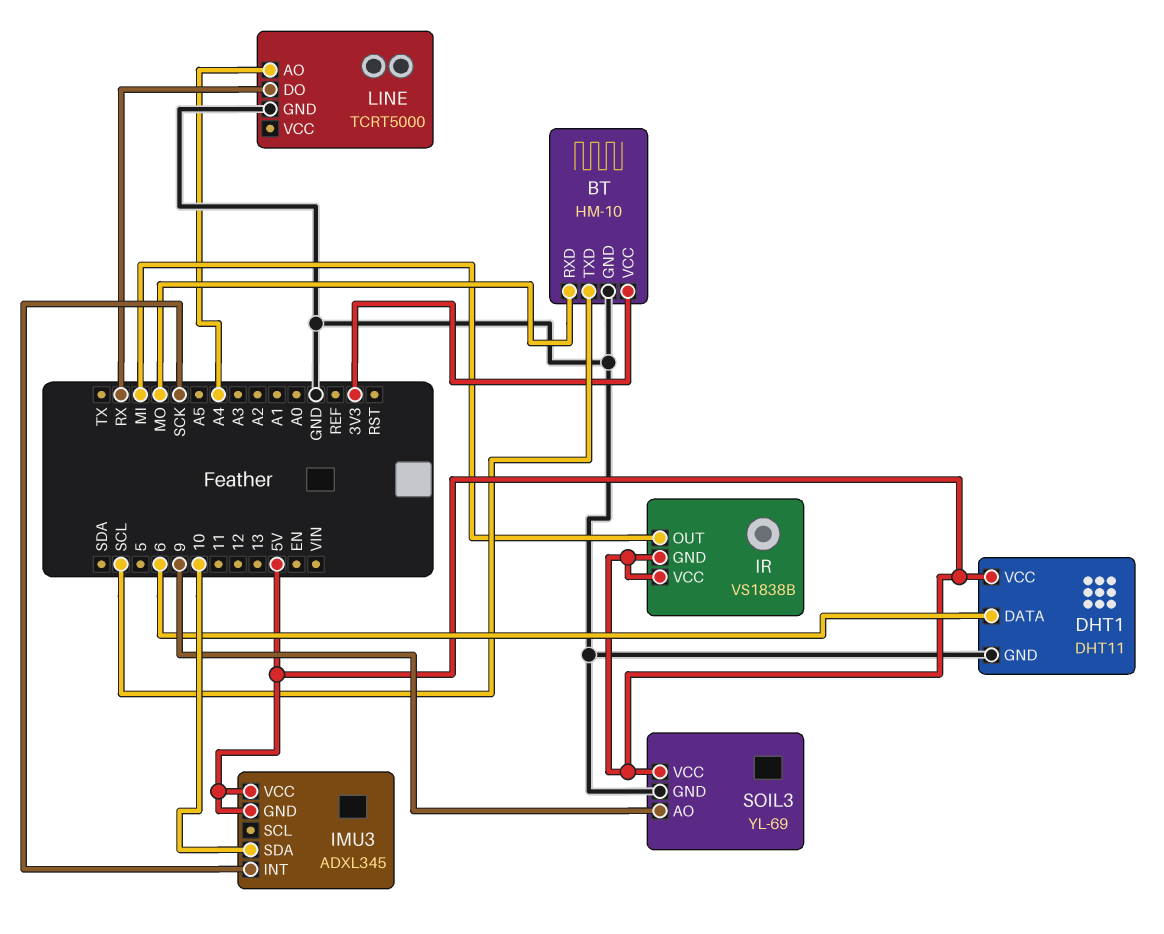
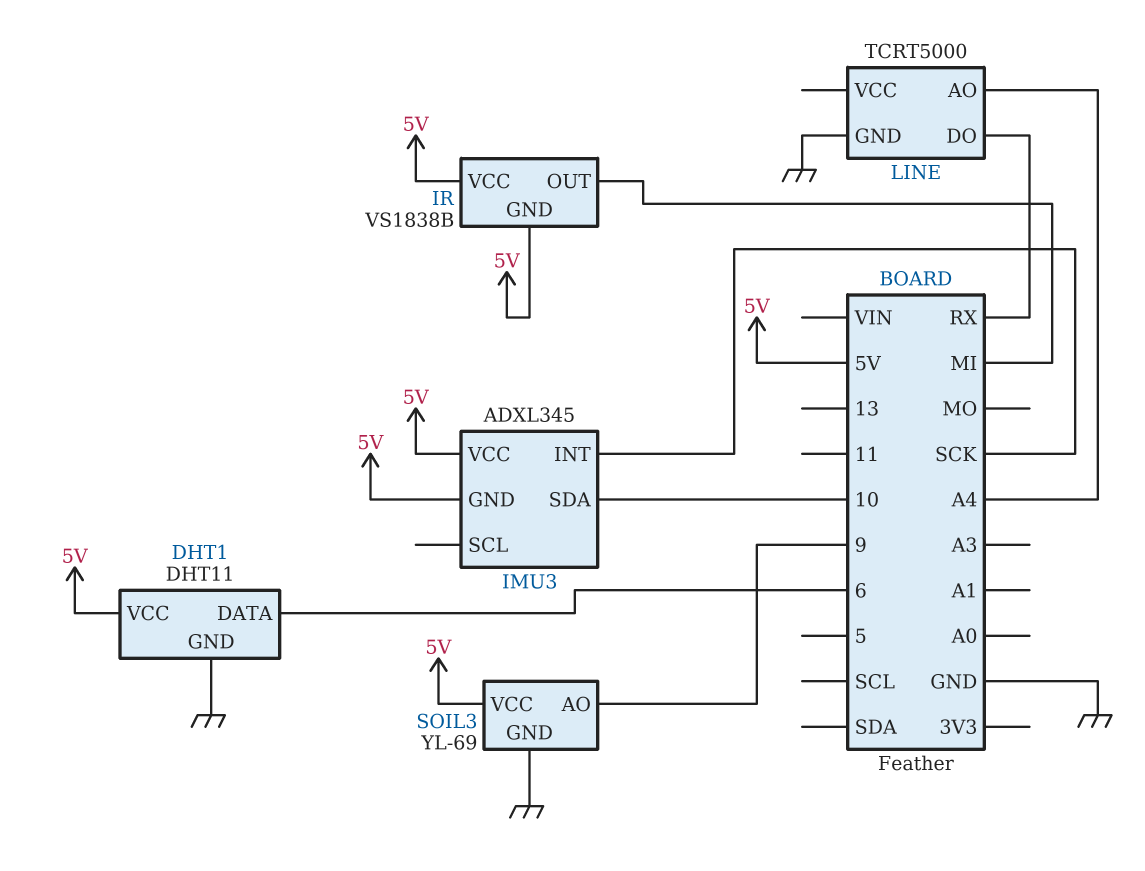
BT: HM-10 -> none
BT pin GND: GND -> none
BT pin RXD: MO -> none
BT pin TXD: SCL -> none
BT pin VCC: 3V3 -> none

